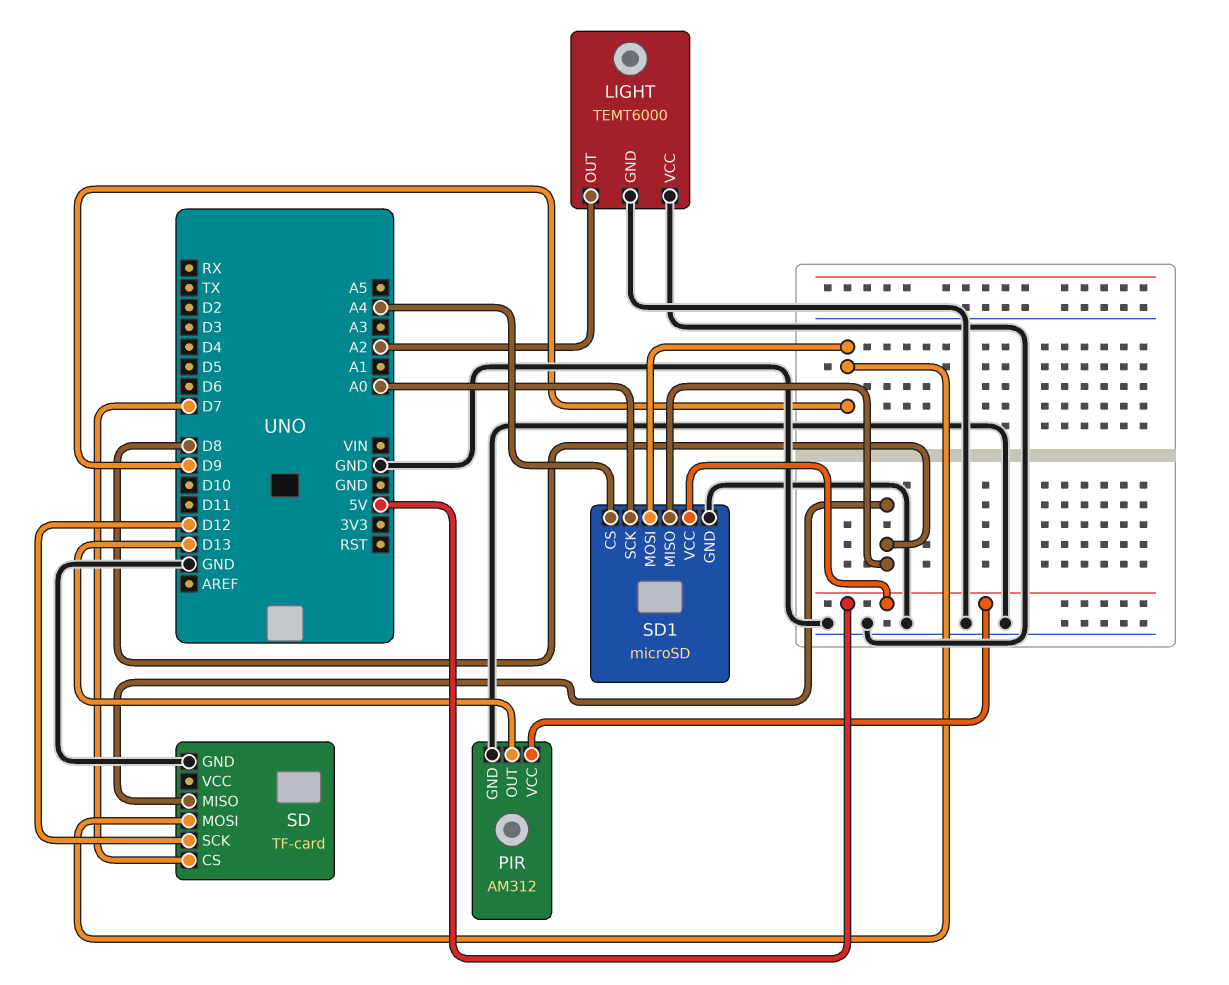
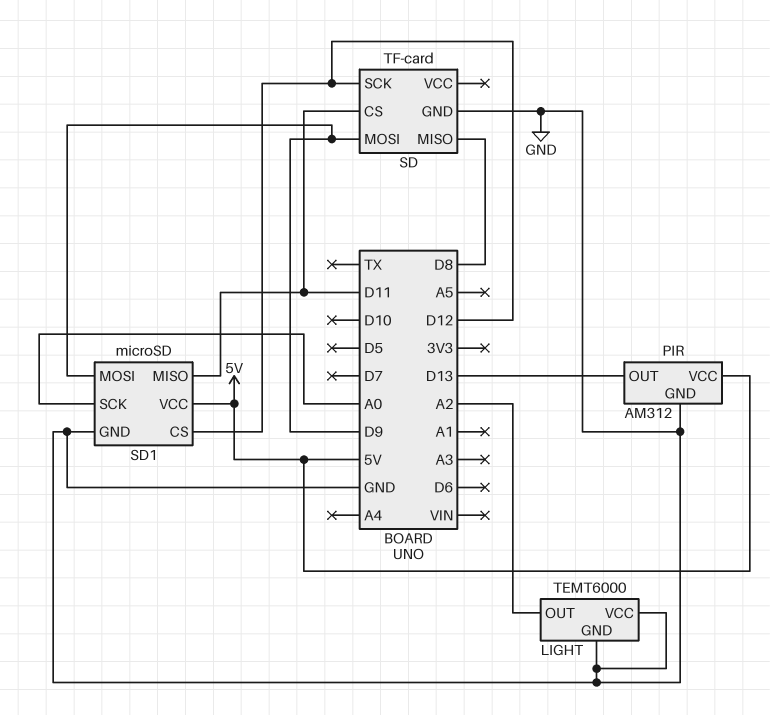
SD pin CS: D7 -> D11
SD1 pin CS: A4 -> D12
SD1 pin MISO: D8 -> D11

